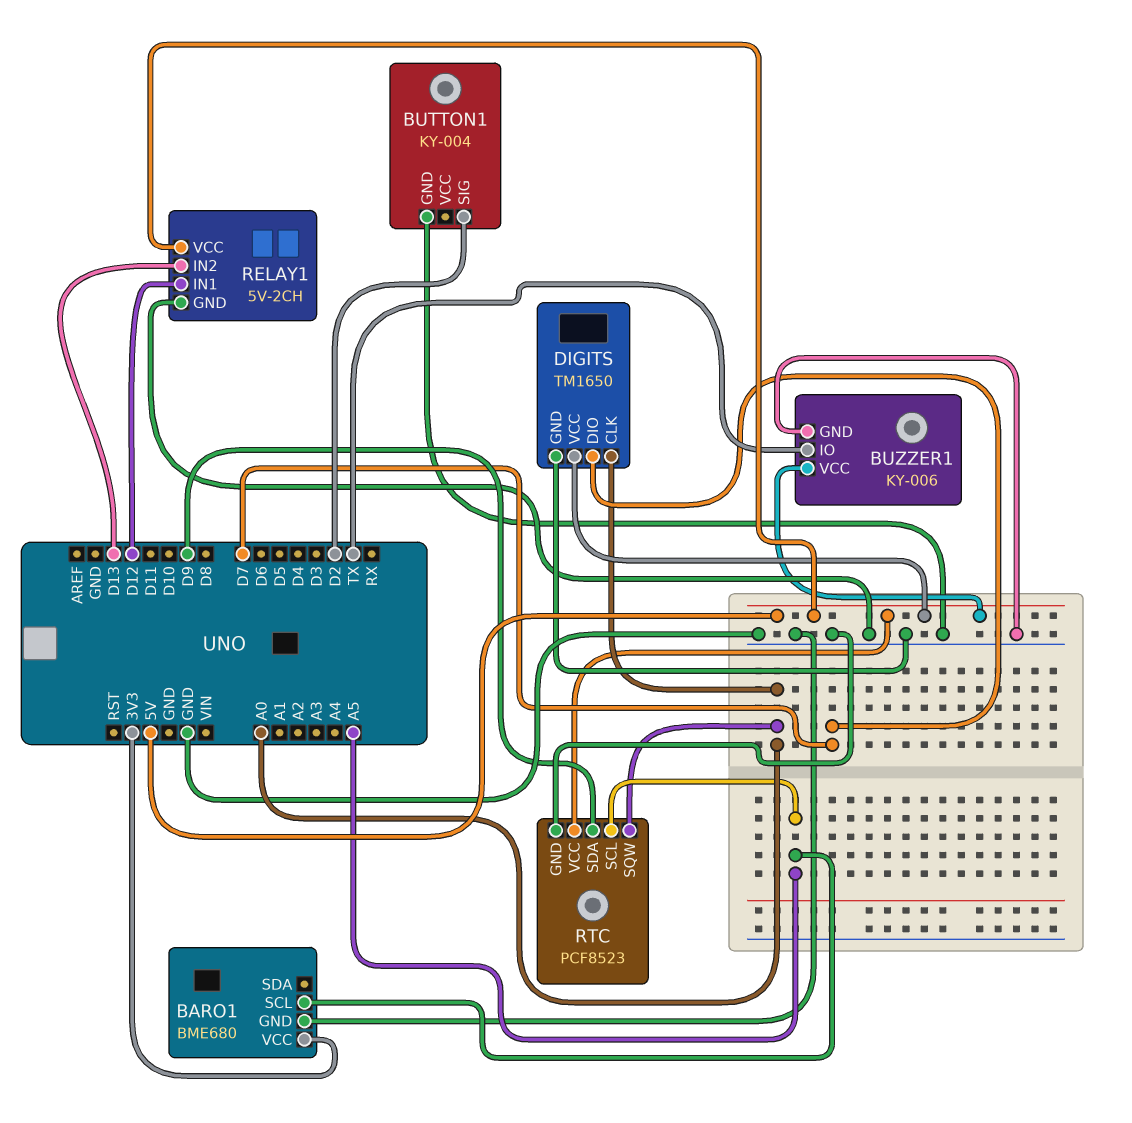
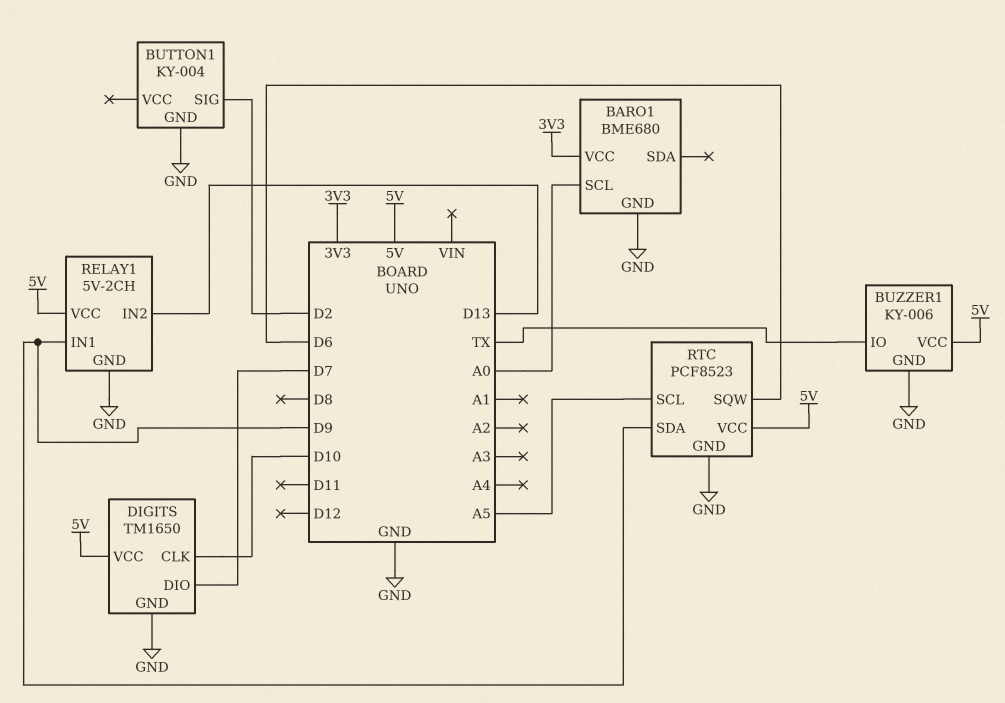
BARO1 pin SCL: A5 -> A0
DIGITS pin CLK: A0 -> D10
RELAY1 pin IN1: D12 -> D9
RTC pin SQW: A0 -> D6

